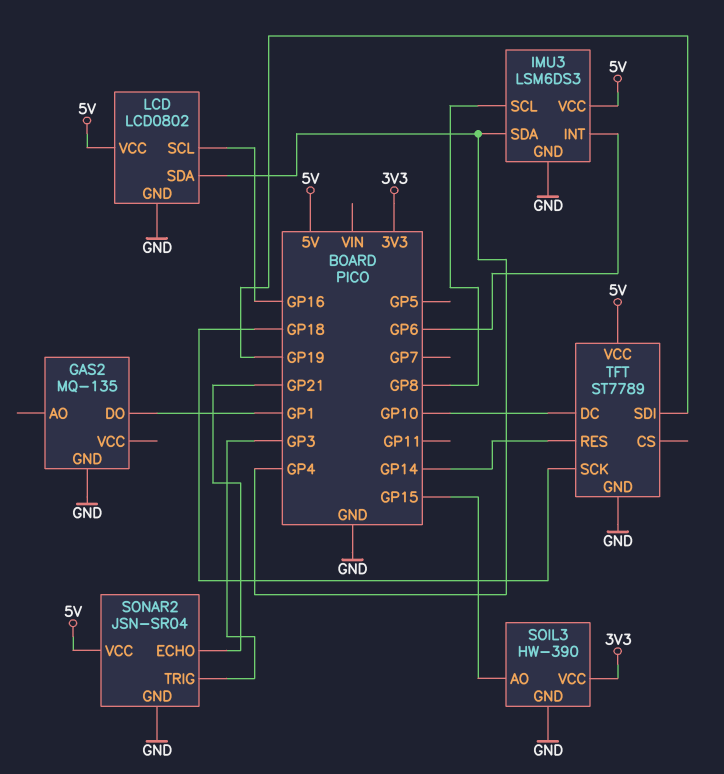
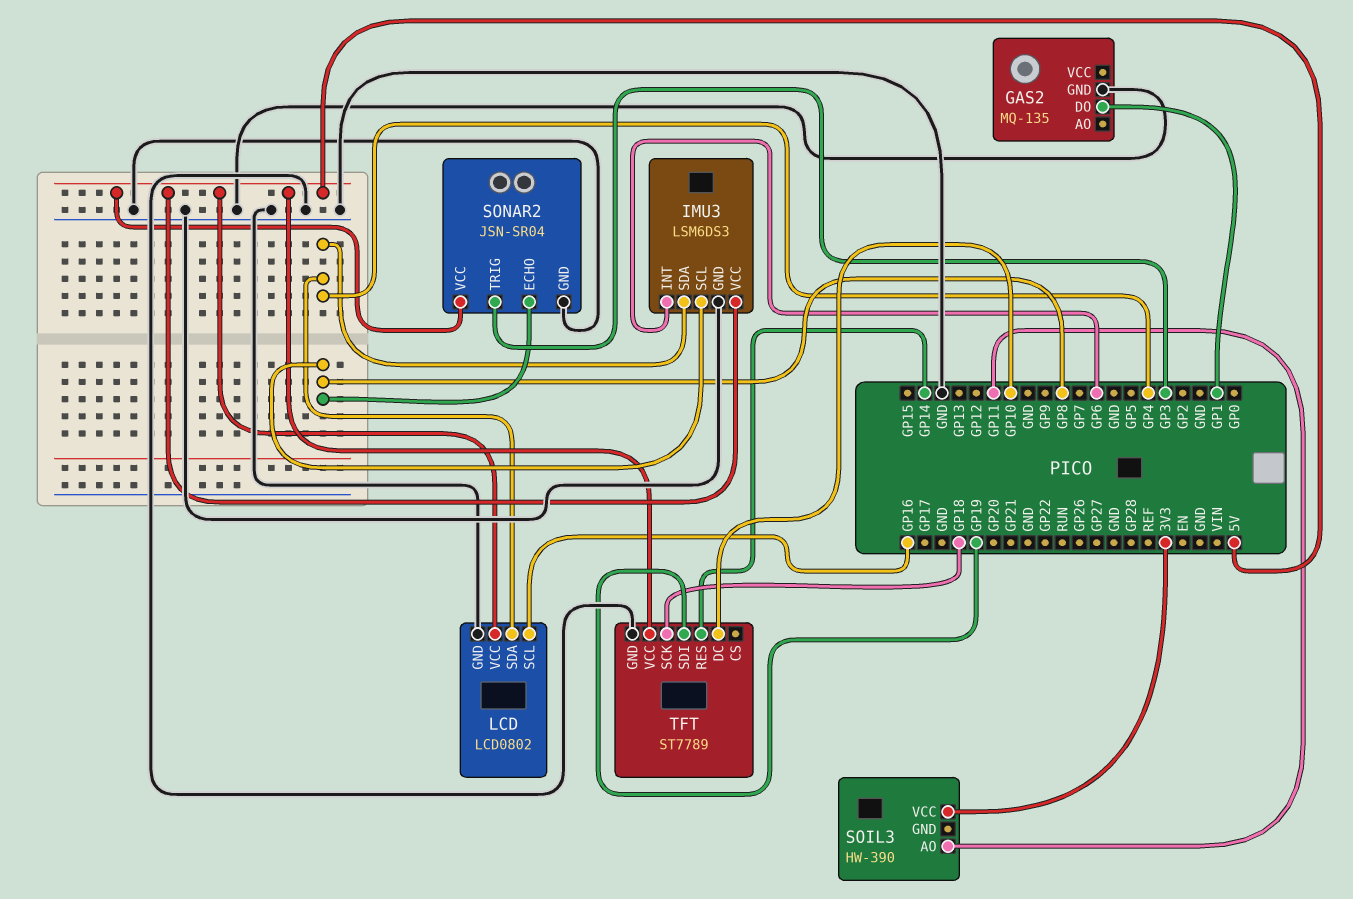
SOIL3 pin AO: GP15 -> GP11
SOIL3 pin GND: GND -> none
SONAR2 pin ECHO: GP21 -> GP8

